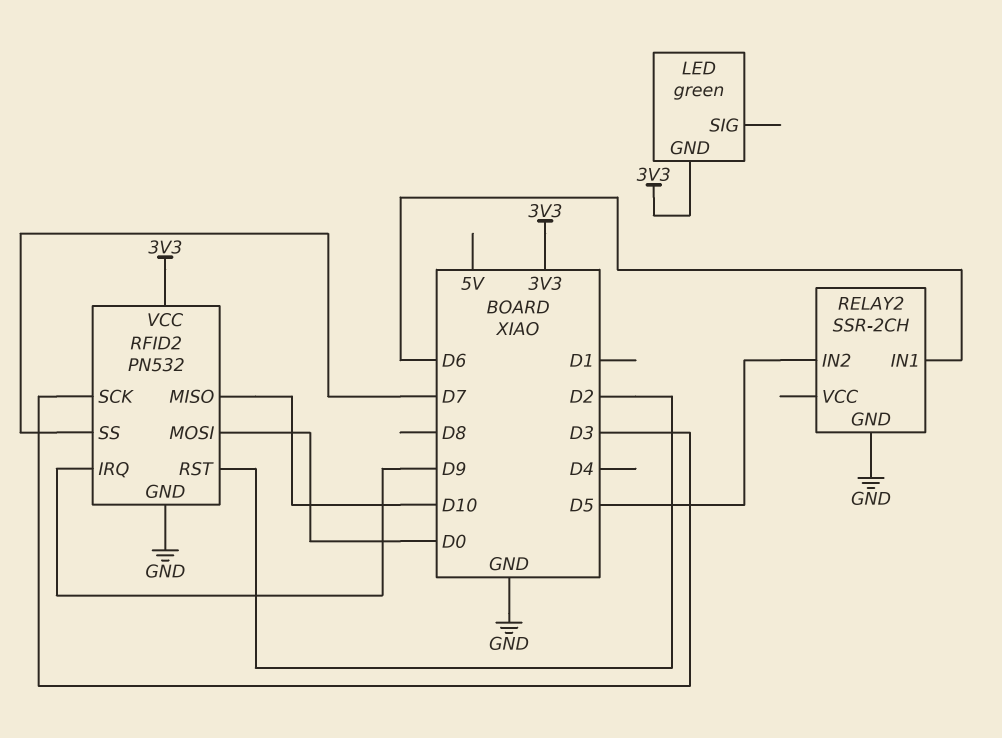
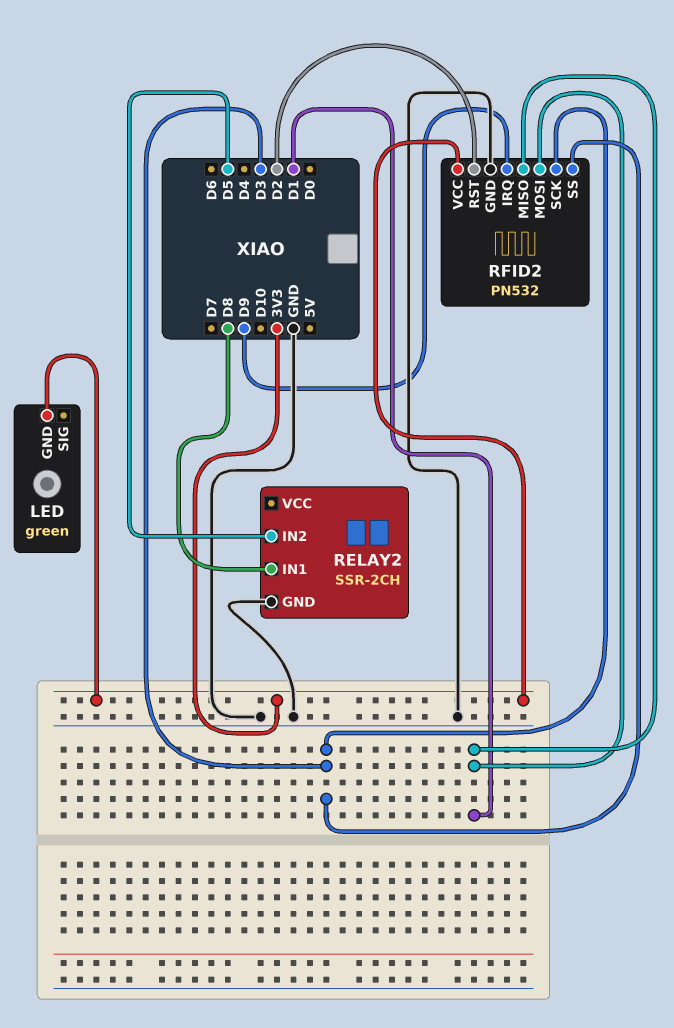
RELAY2 pin IN1: D6 -> D8
RFID2 pin MISO: D10 -> D1
RFID2 pin MOSI: D0 -> D1
RFID2 pin SS: D7 -> D3

